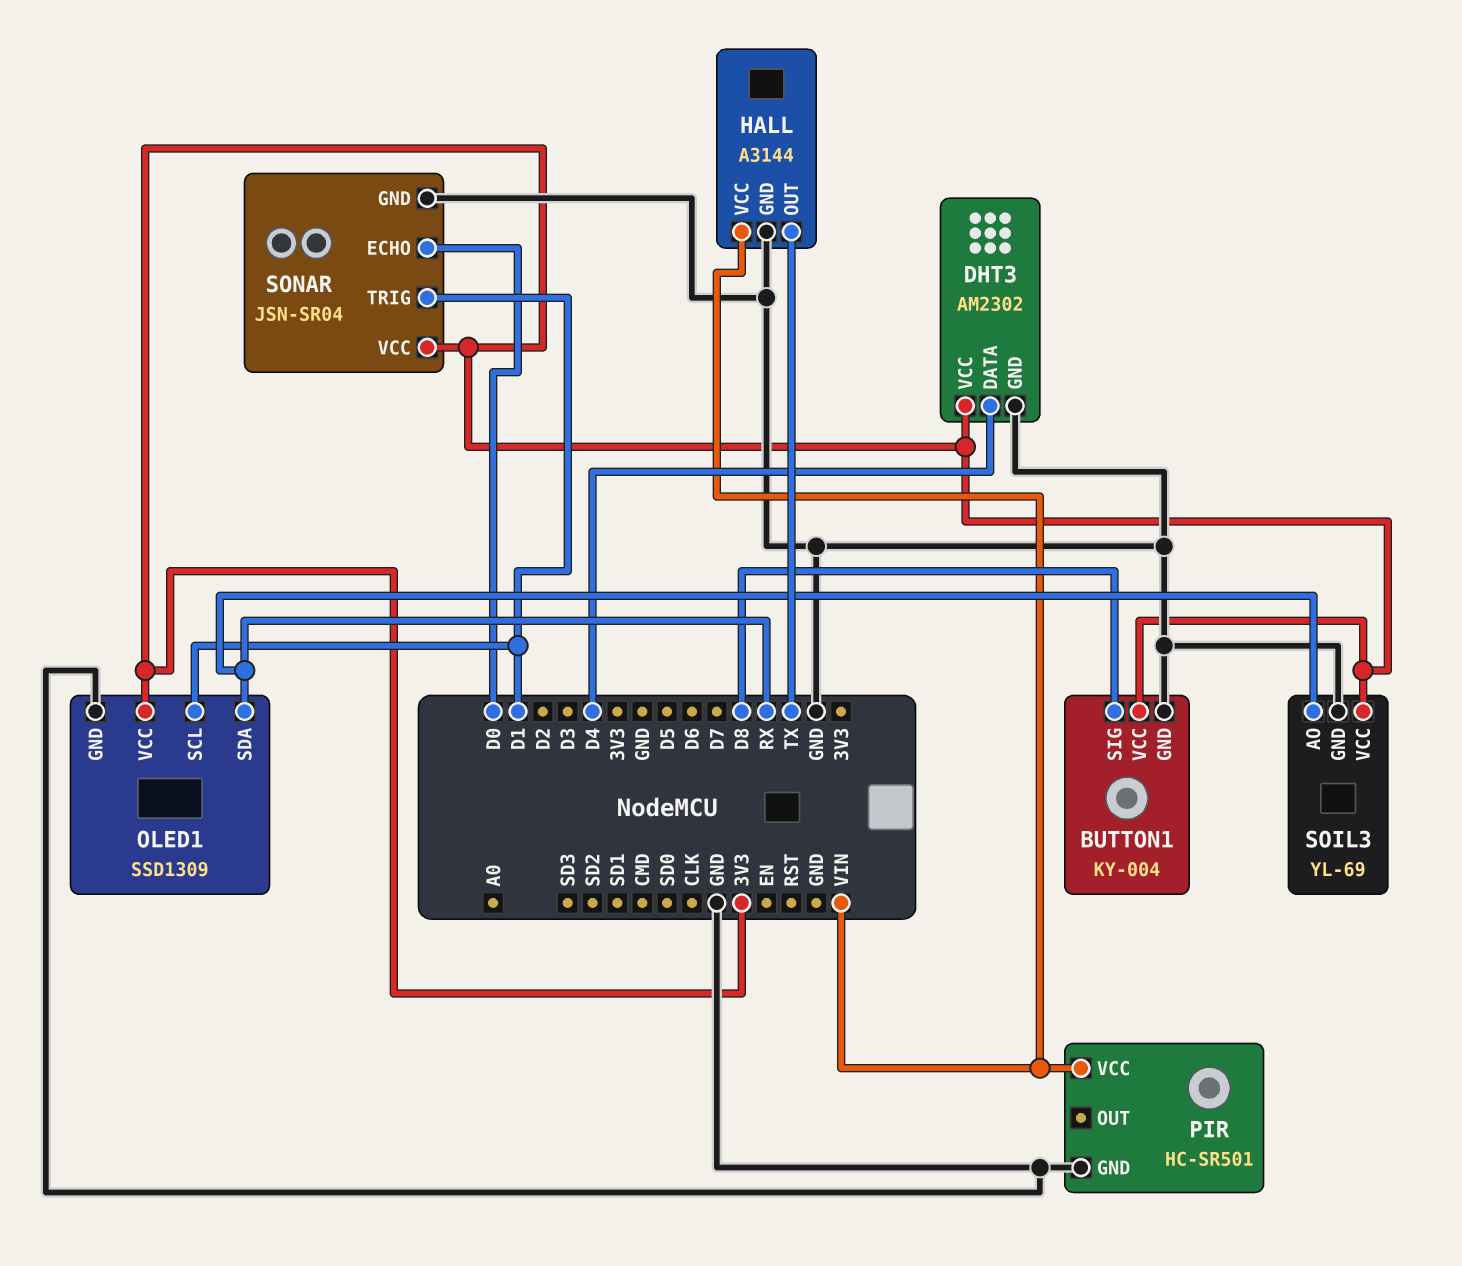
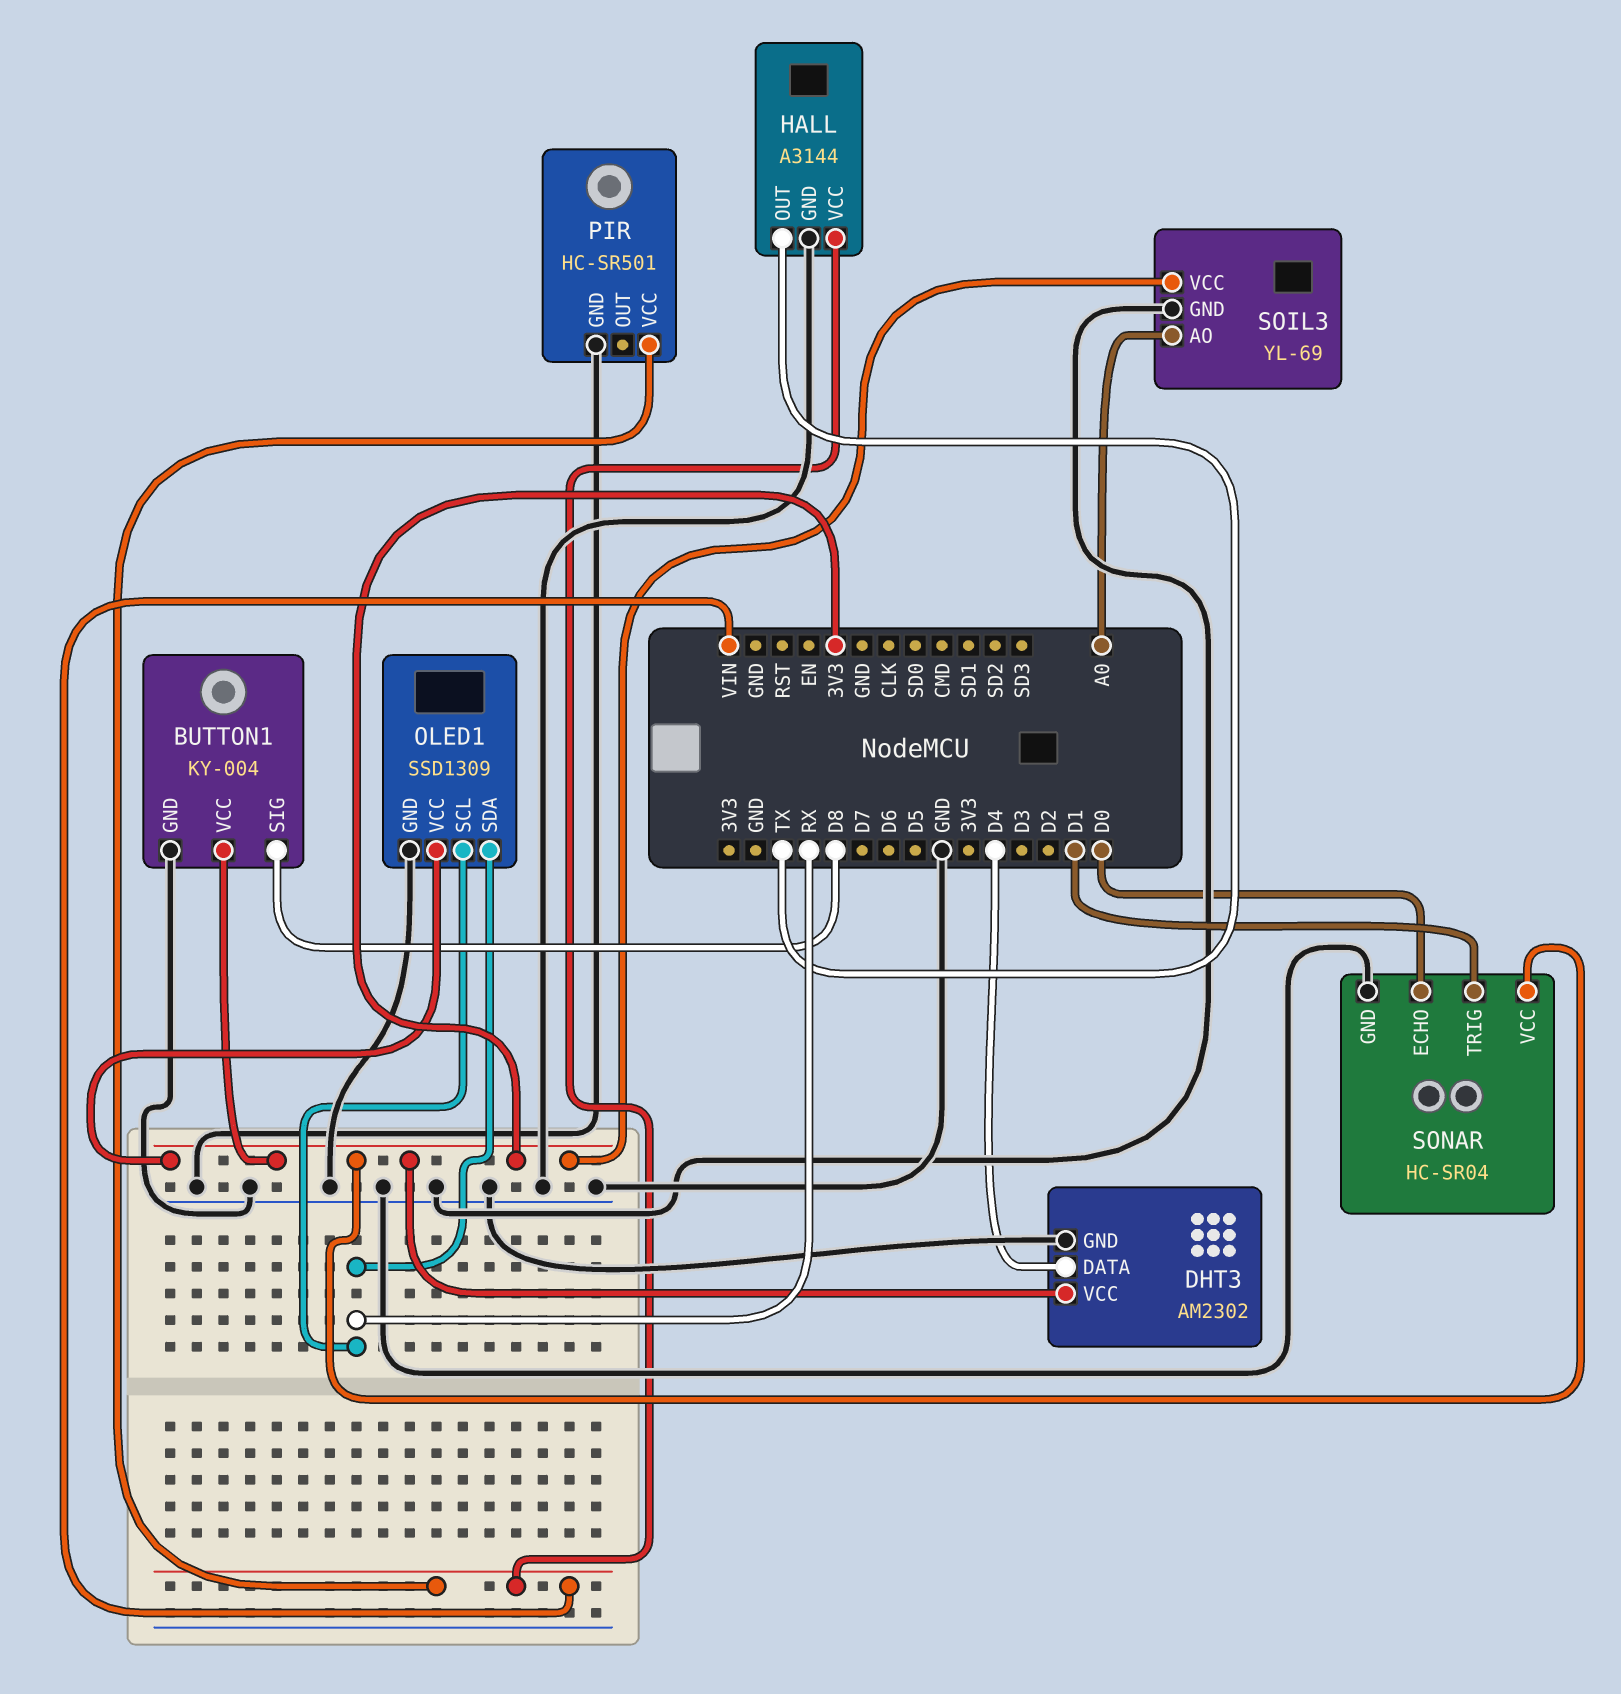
OLED1 pin SCL: D1 -> RX
SOIL3 pin AO: RX -> A0
SONAR: JSN-SR04 -> HC-SR04

